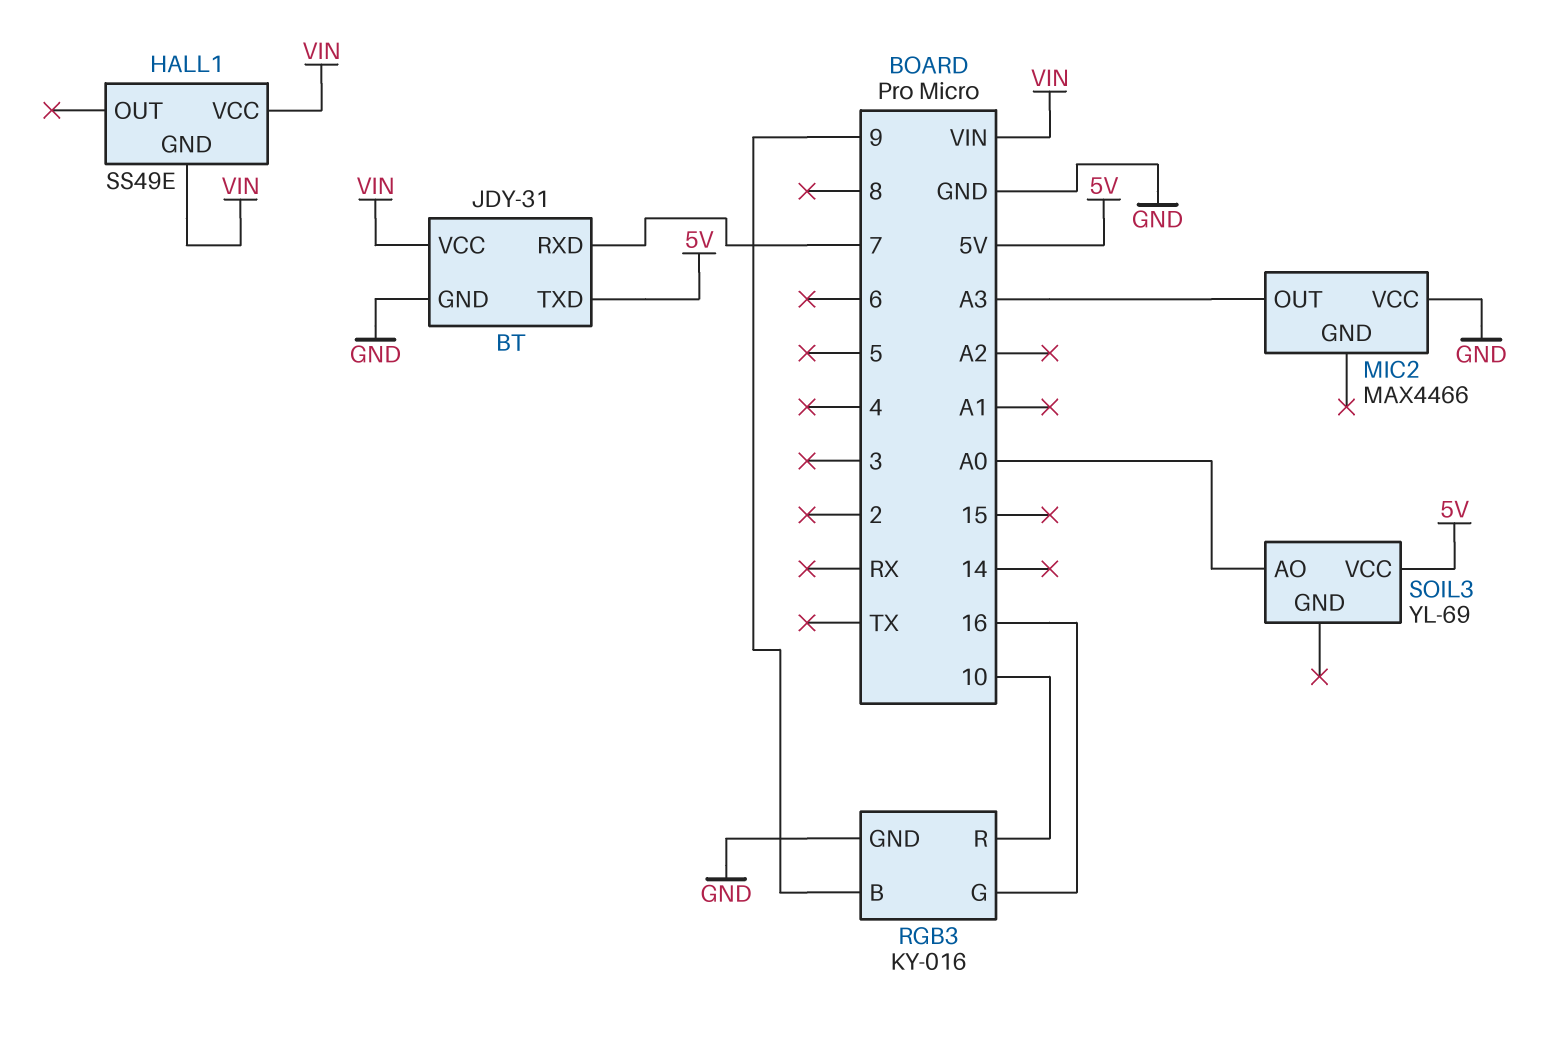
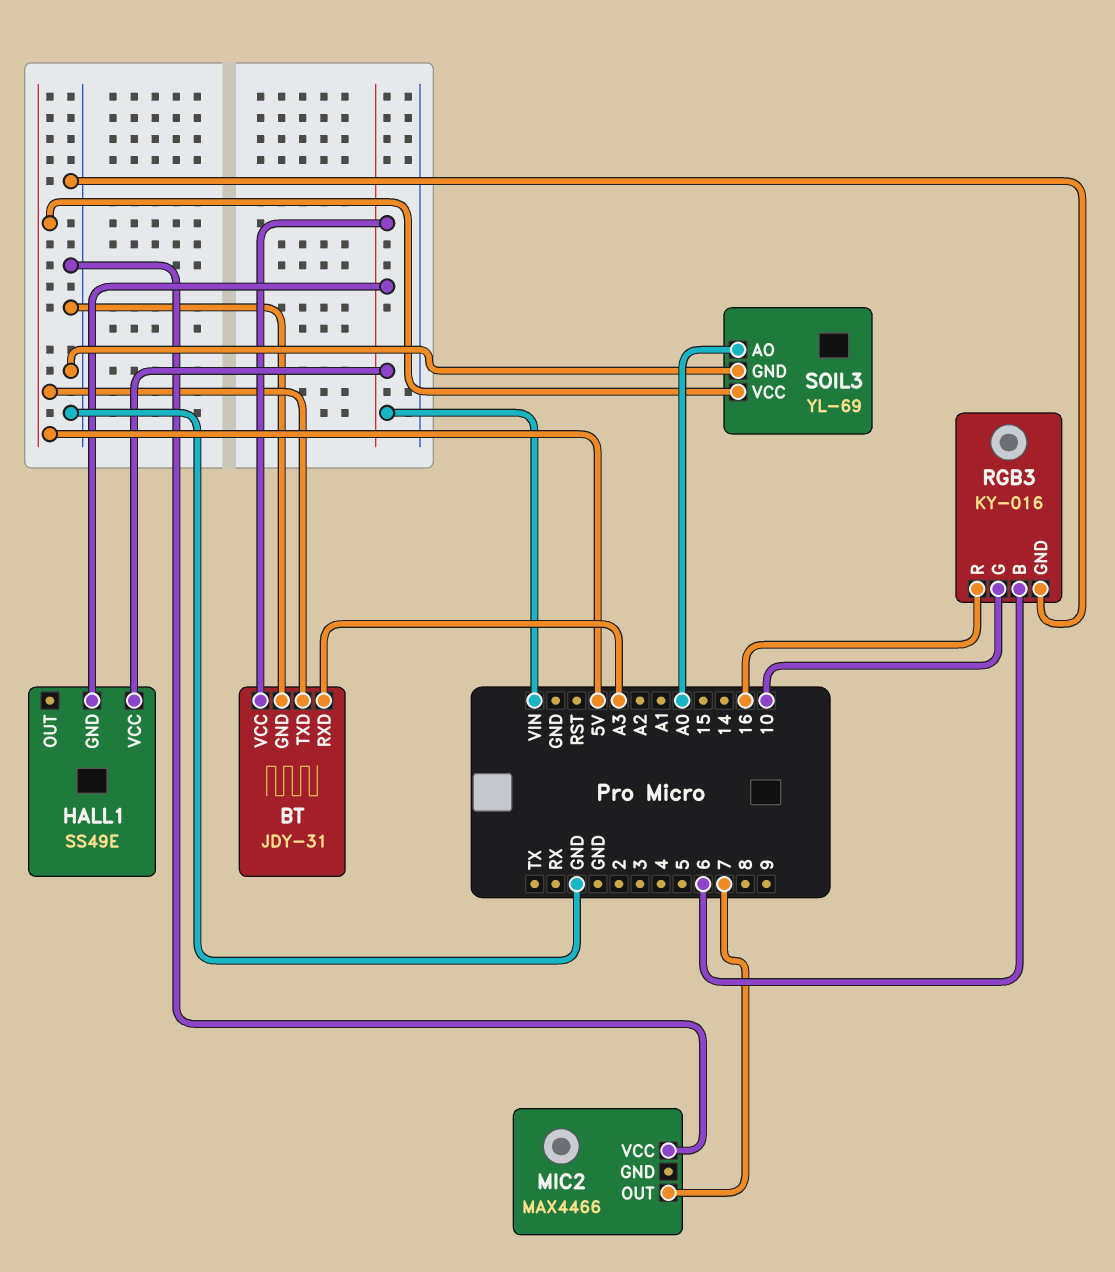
BT pin RXD: 7 -> A3
MIC2 pin OUT: A3 -> 7
RGB3 pin B: 9 -> 6
RGB3 pin G: 16 -> 10
RGB3 pin R: 10 -> 16
SOIL3 pin GND: none -> GND

